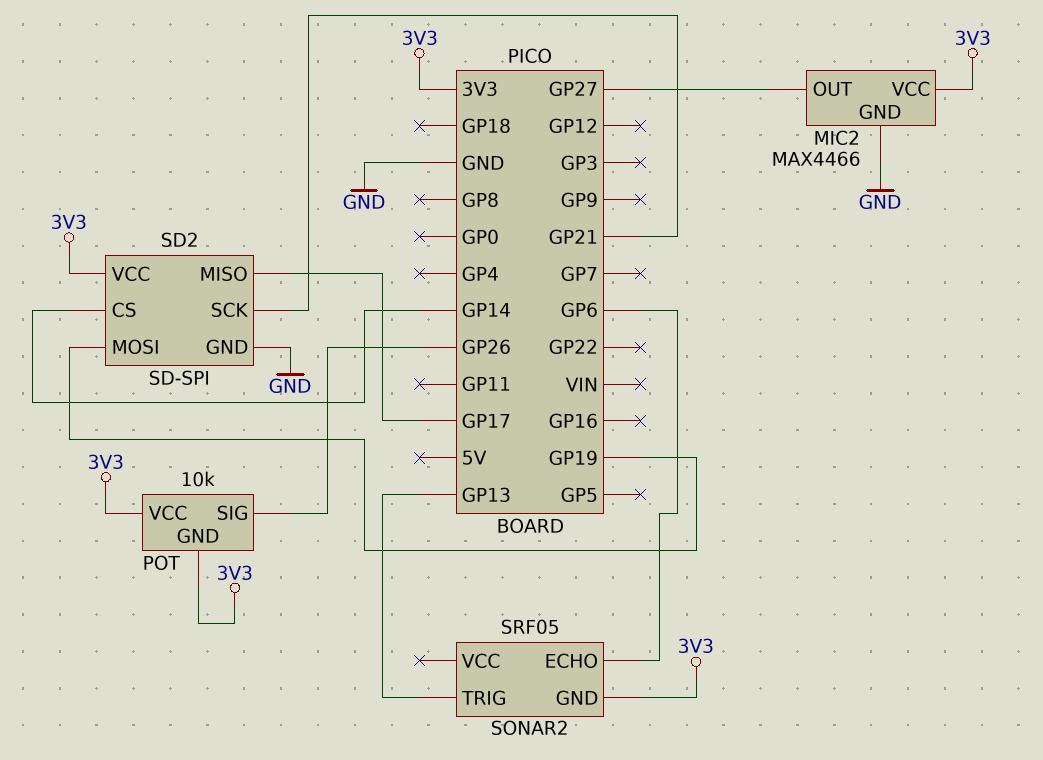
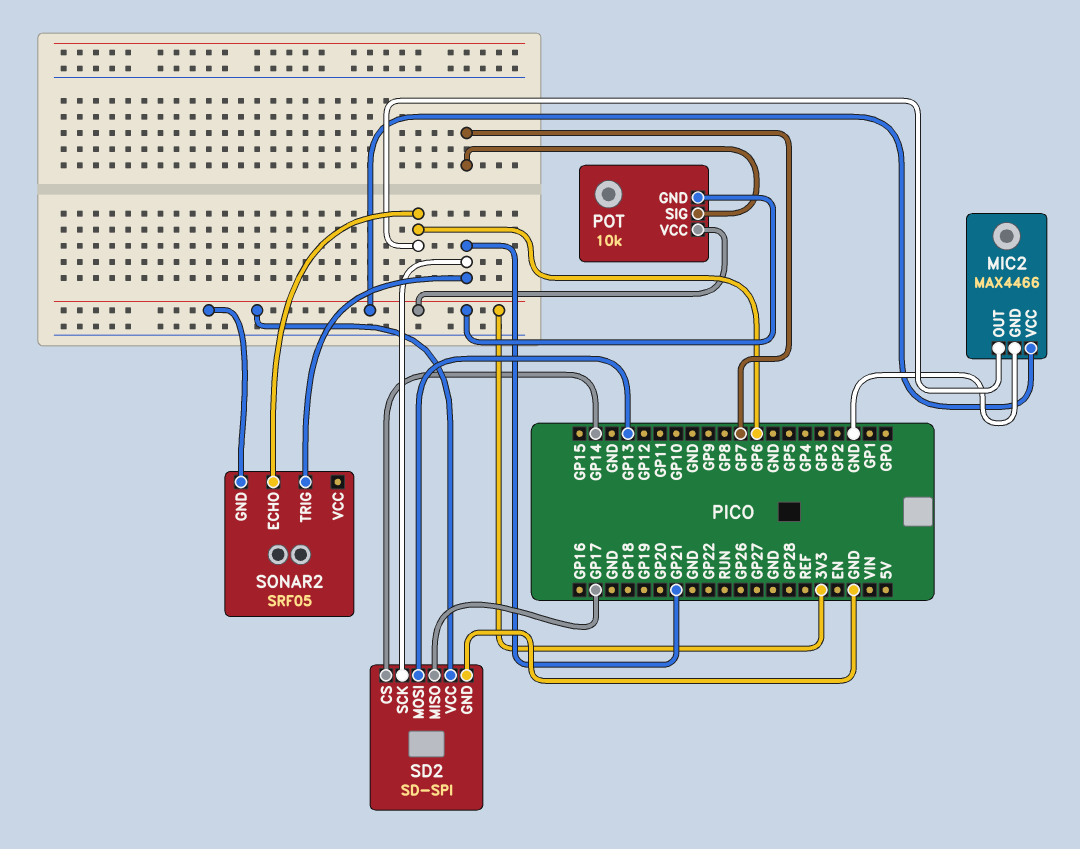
MIC2 pin OUT: GP27 -> GP6
POT pin SIG: GP26 -> GP7
SD2 pin MOSI: GP19 -> GP13
SONAR2 pin TRIG: GP13 -> GP21

